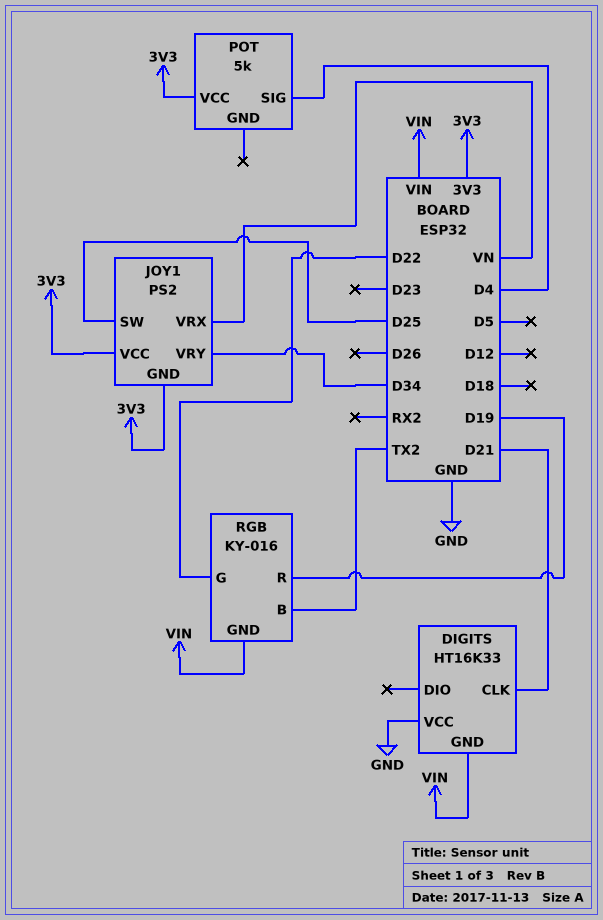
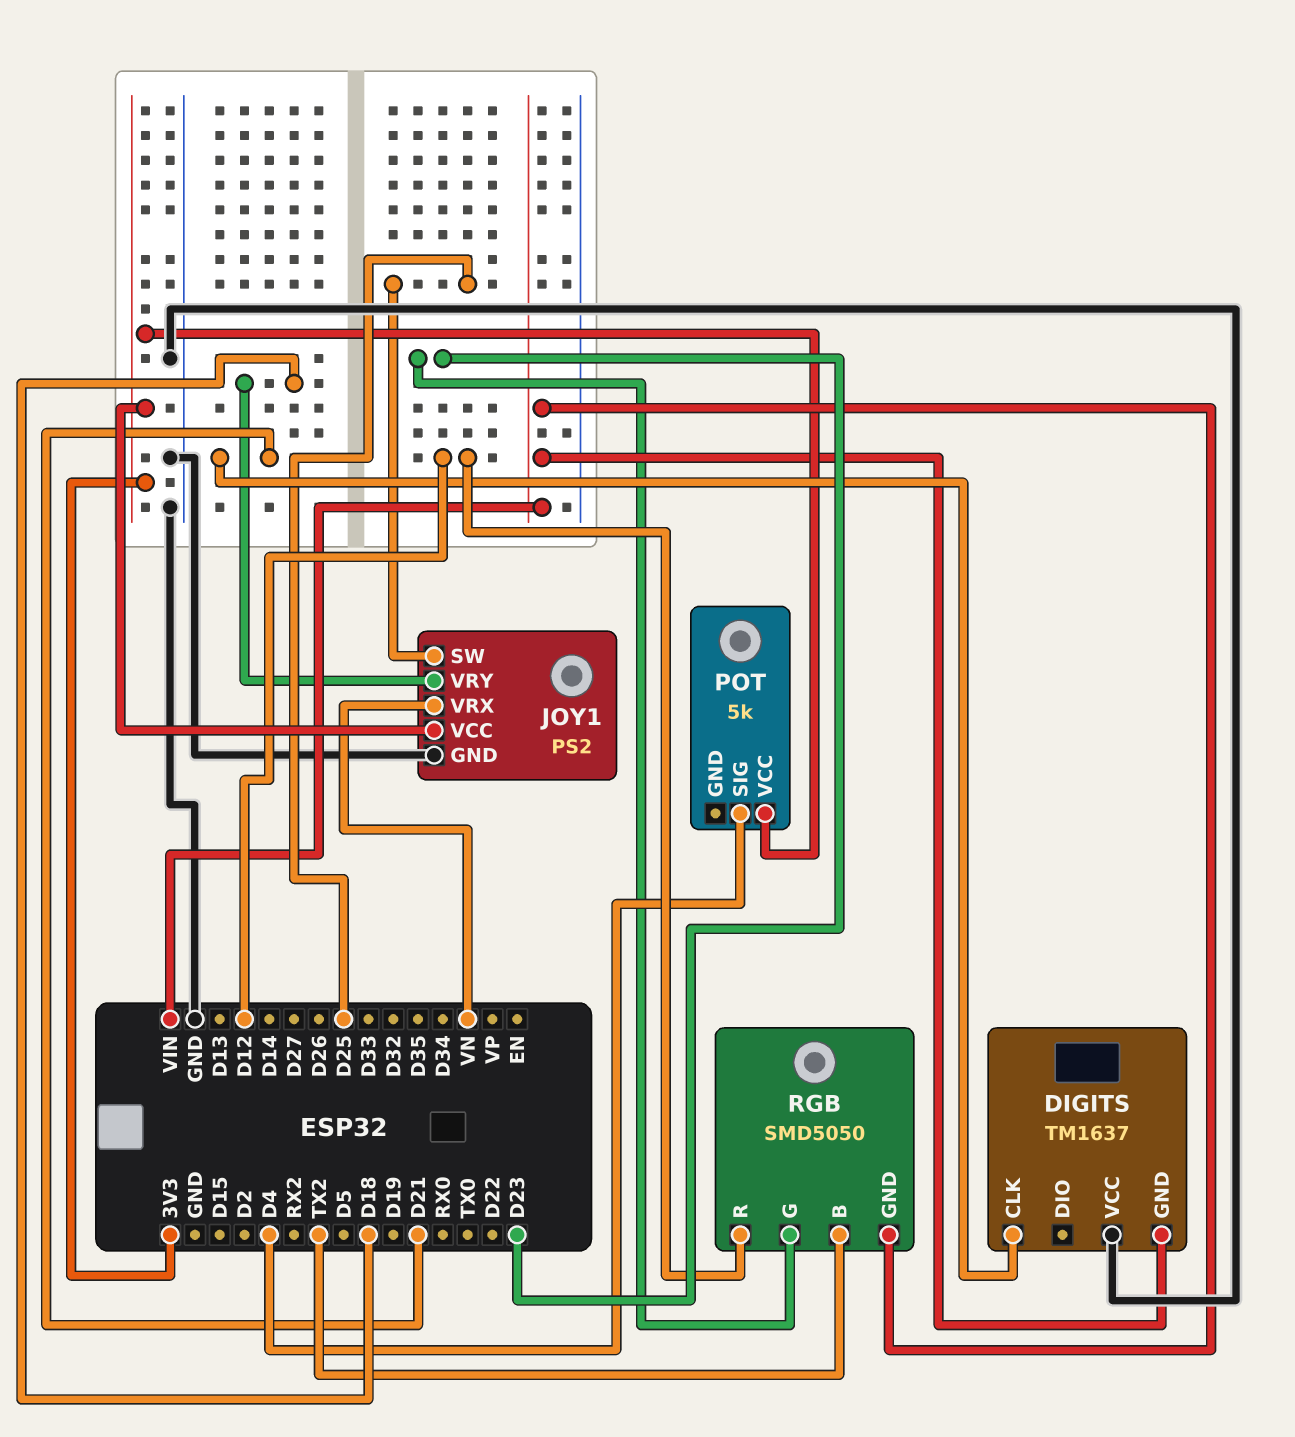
DIGITS: HT16K33 -> TM1637
JOY1 pin GND: 3V3 -> GND
JOY1 pin VRY: D34 -> D18
RGB: KY-016 -> SMD5050
RGB pin G: D22 -> D23
RGB pin R: D19 -> D12

